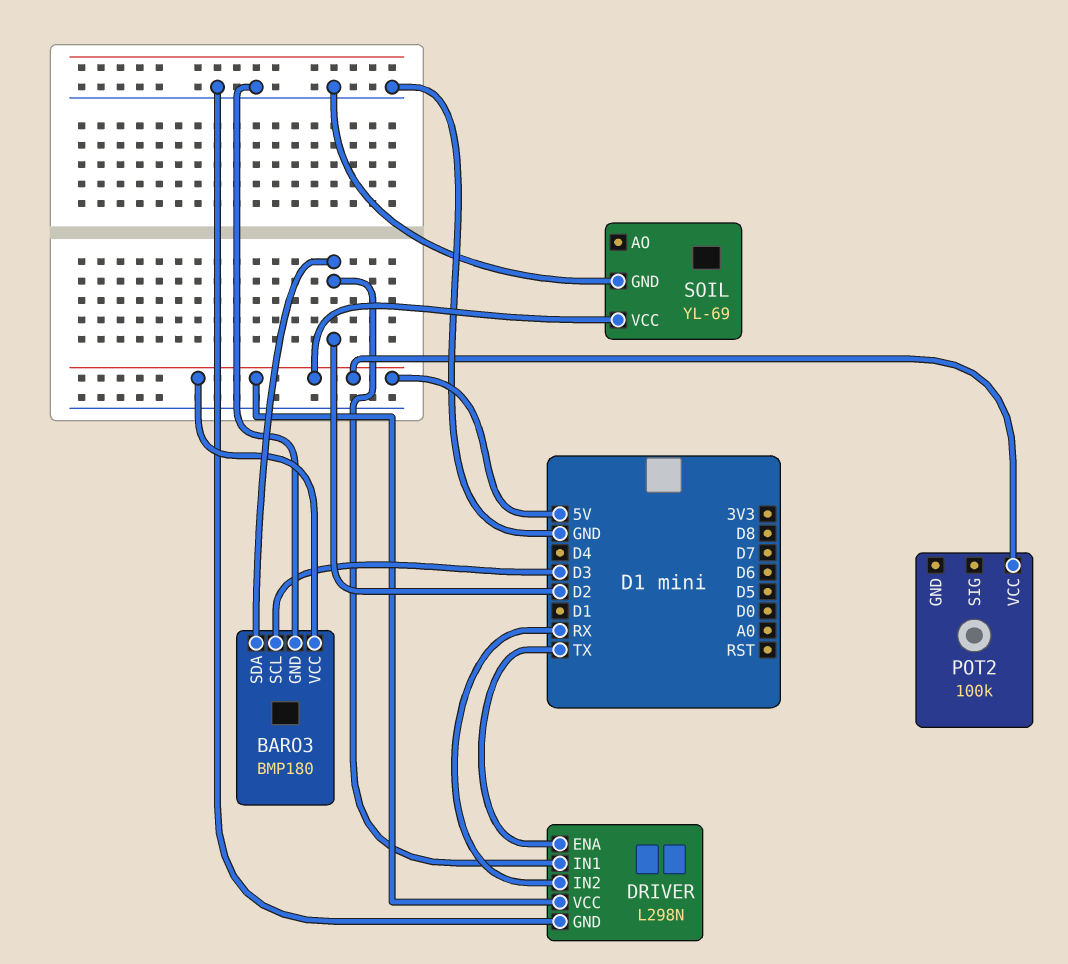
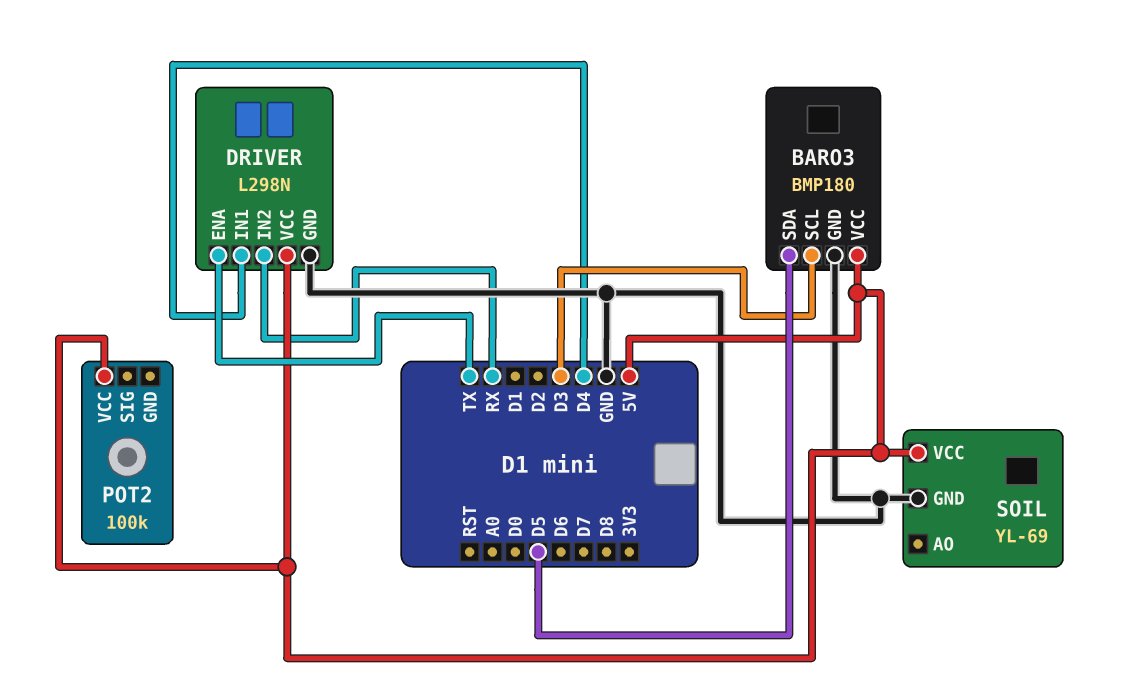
BARO3 pin SDA: D2 -> D5
DRIVER pin IN1: D2 -> D4

